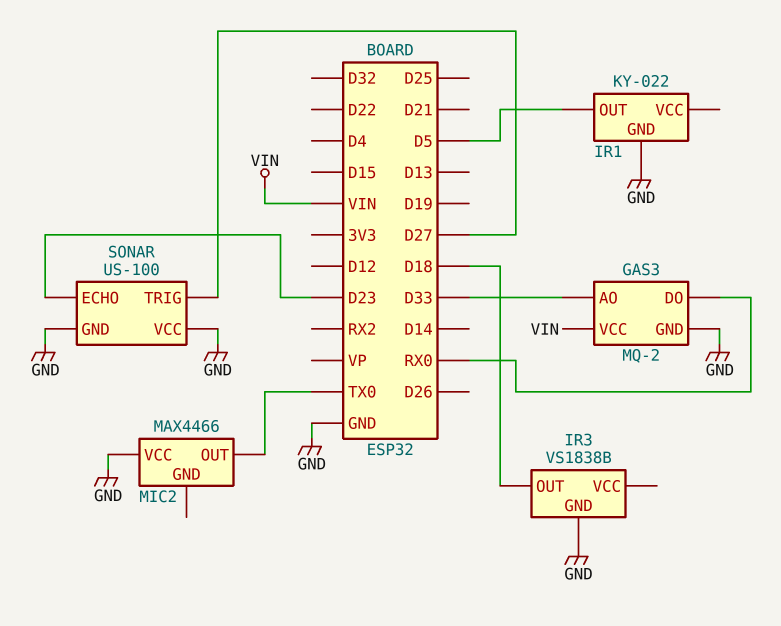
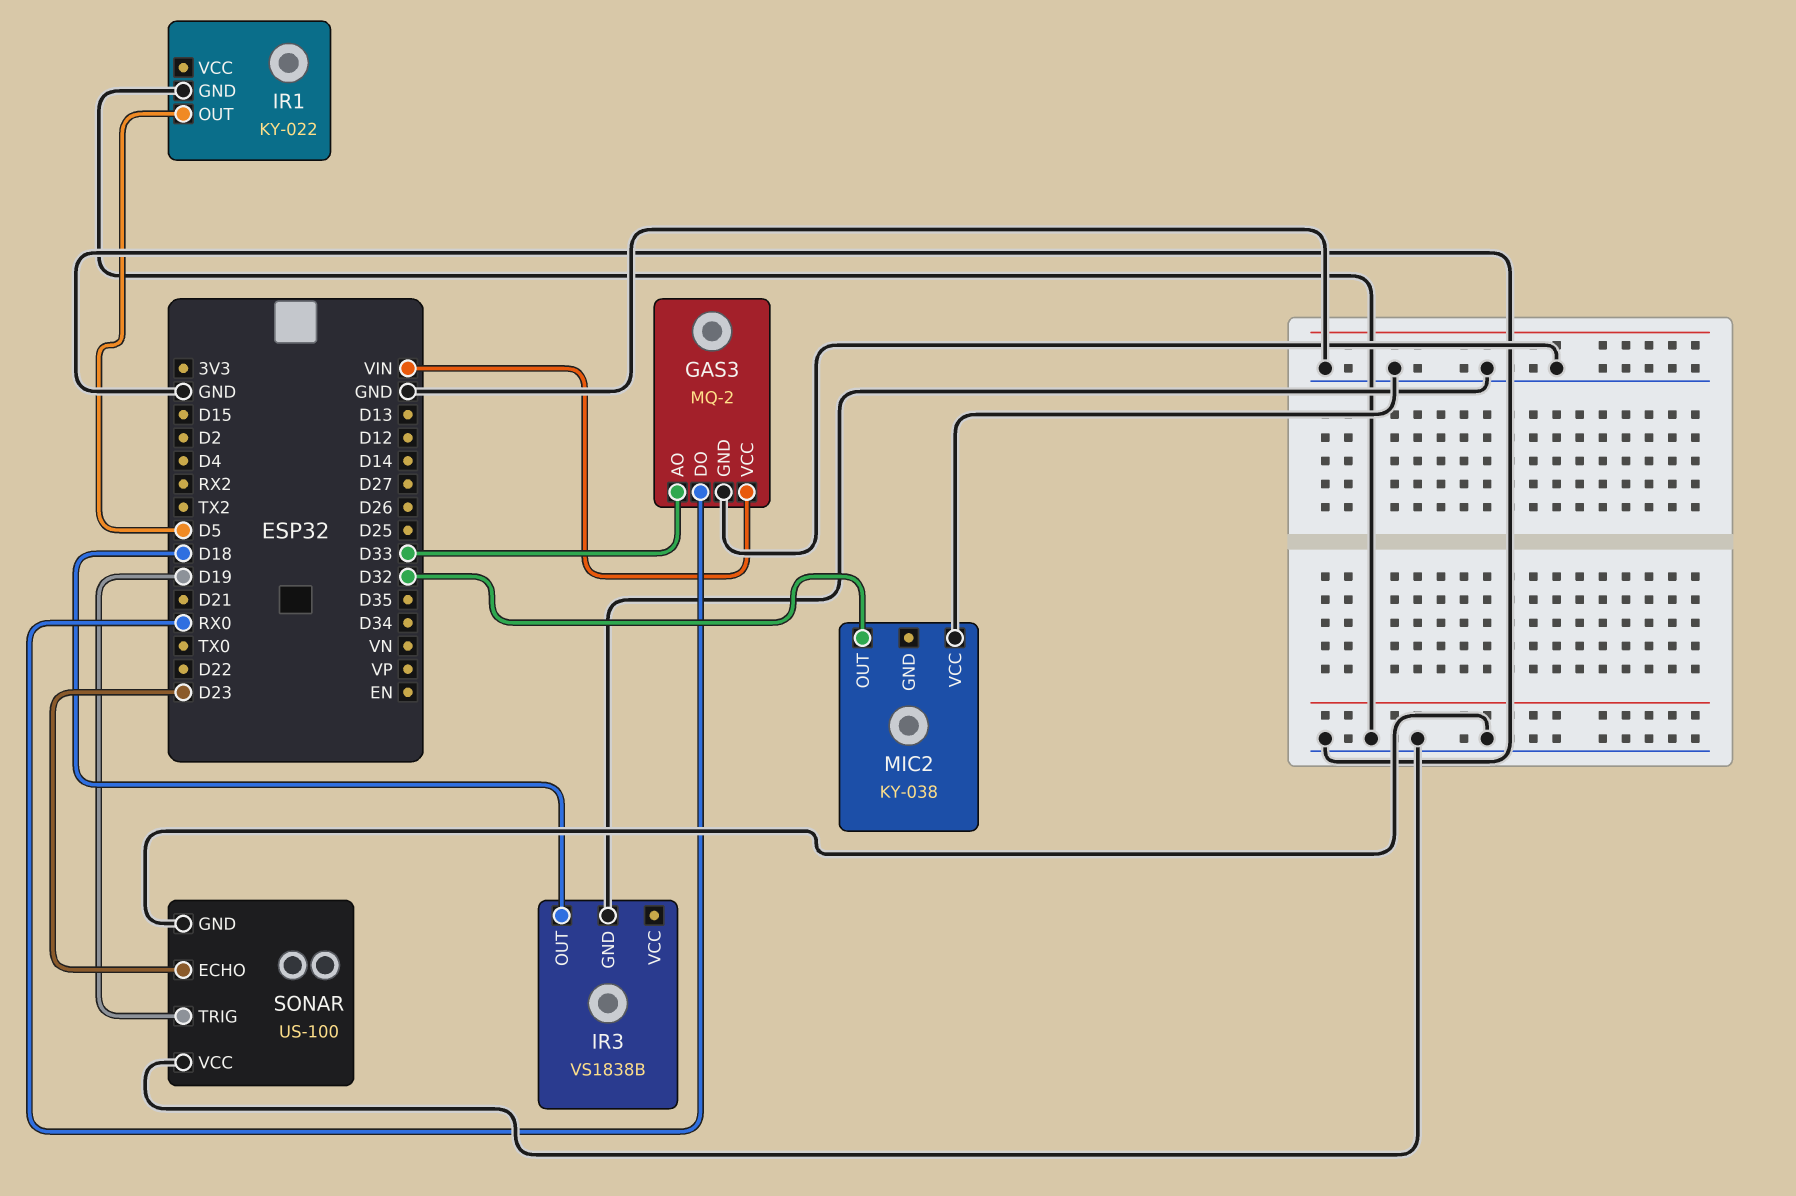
MIC2: MAX4466 -> KY-038
MIC2 pin OUT: TX0 -> D32
SONAR pin TRIG: D27 -> D19

